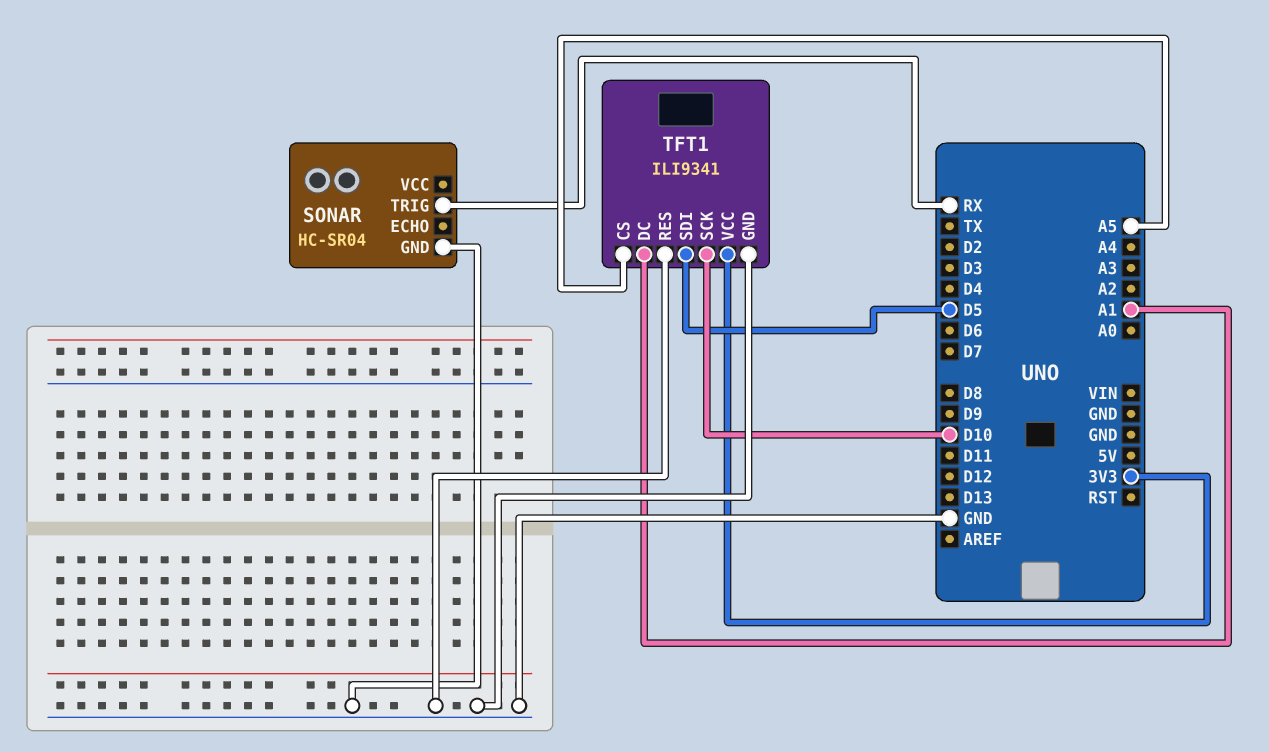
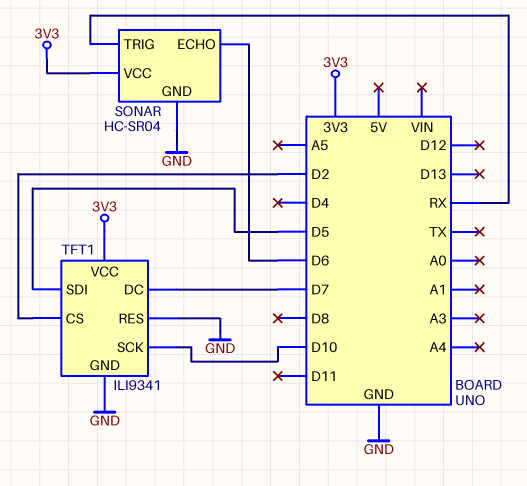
SONAR pin ECHO: none -> D6
SONAR pin VCC: none -> 3V3
TFT1 pin CS: A5 -> D2
TFT1 pin DC: A1 -> D7

